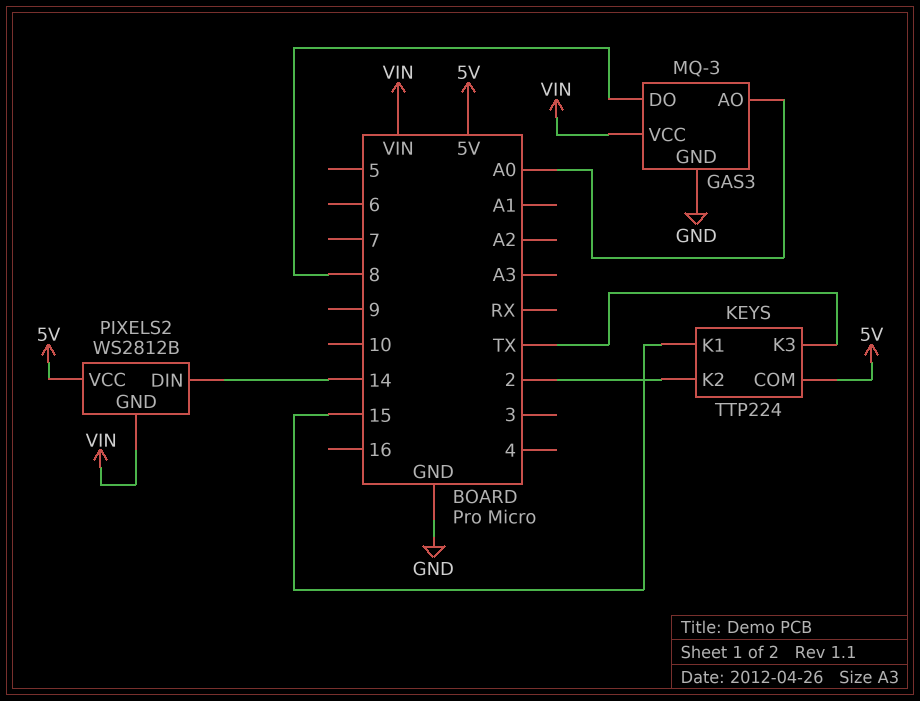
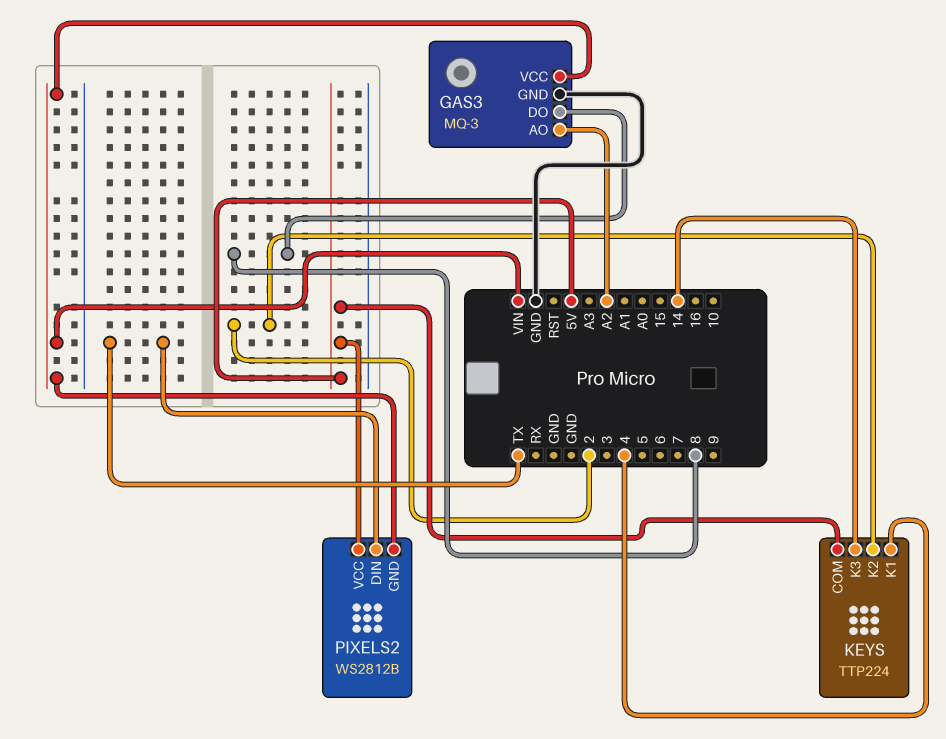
GAS3 pin AO: A0 -> A2
KEYS pin K1: 15 -> 4
KEYS pin K3: TX -> 14
PIXELS2 pin DIN: 14 -> TX

